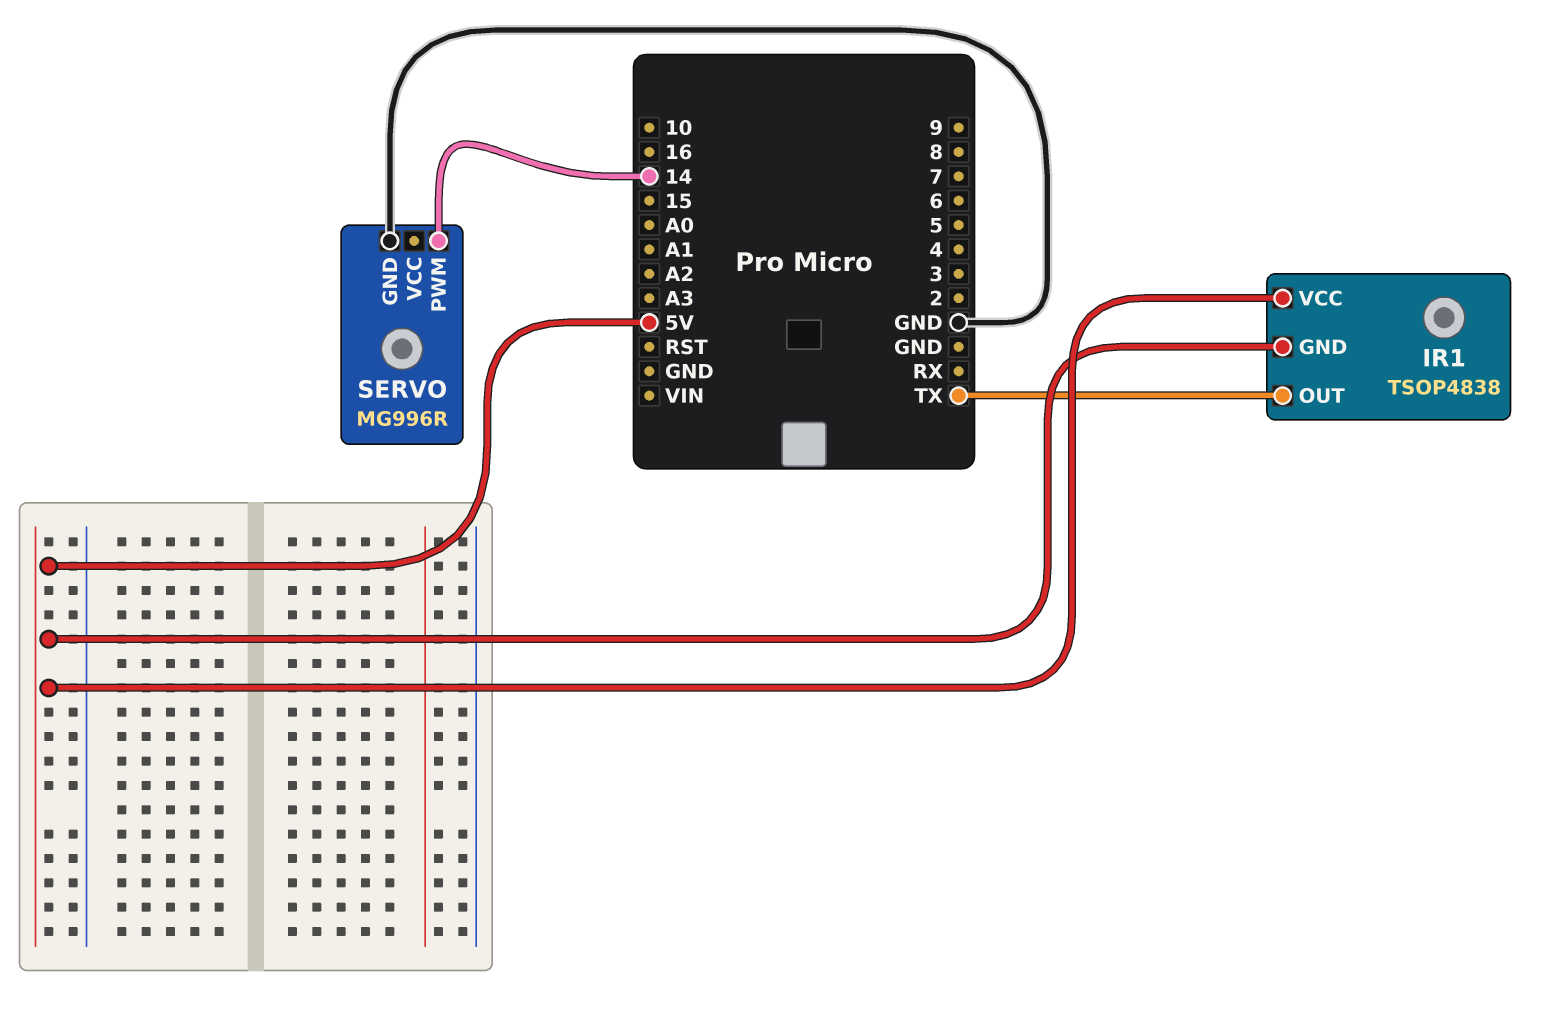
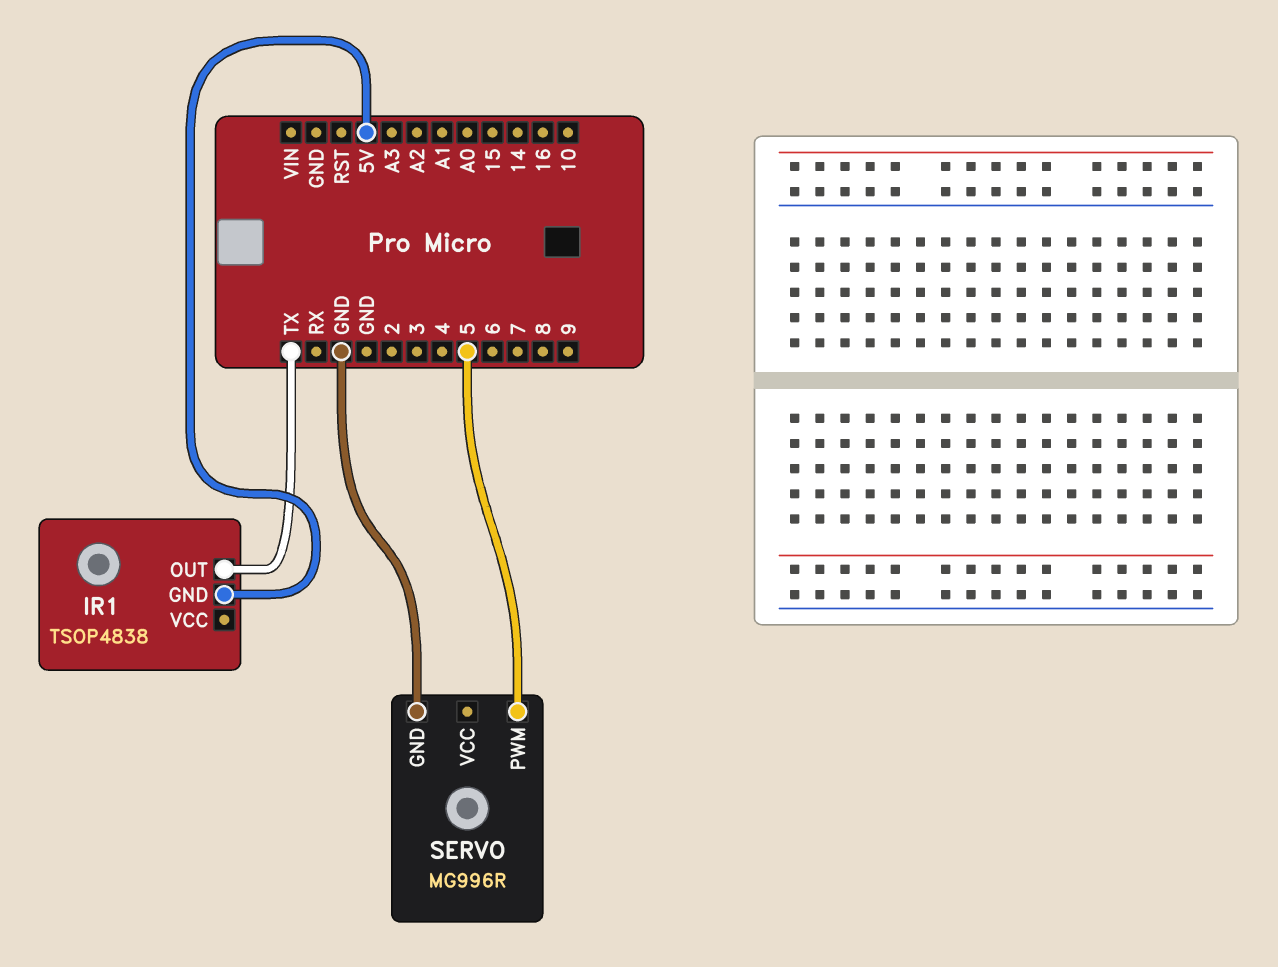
IR1 pin VCC: 5V -> none
SERVO pin PWM: 14 -> 5

